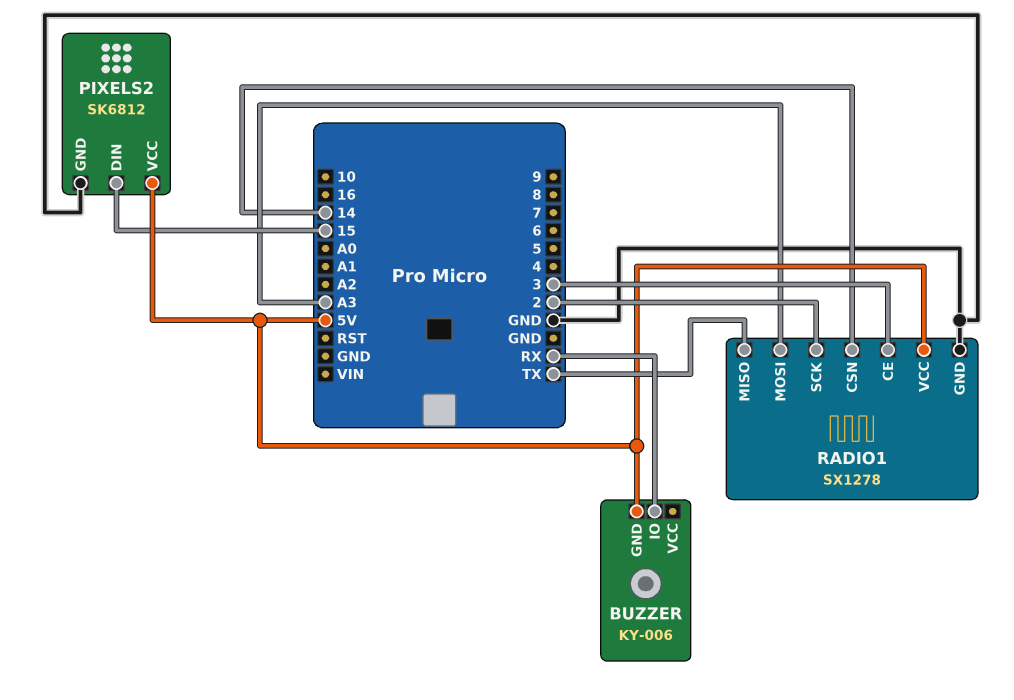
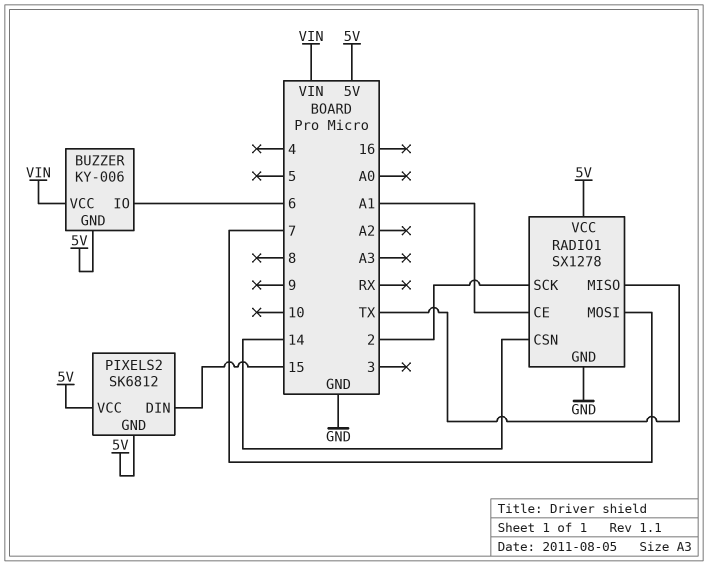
BUZZER pin IO: RX -> 6
BUZZER pin VCC: none -> VIN
PIXELS2 pin GND: GND -> 5V
RADIO1 pin CE: 3 -> A1
RADIO1 pin MOSI: A3 -> 7

